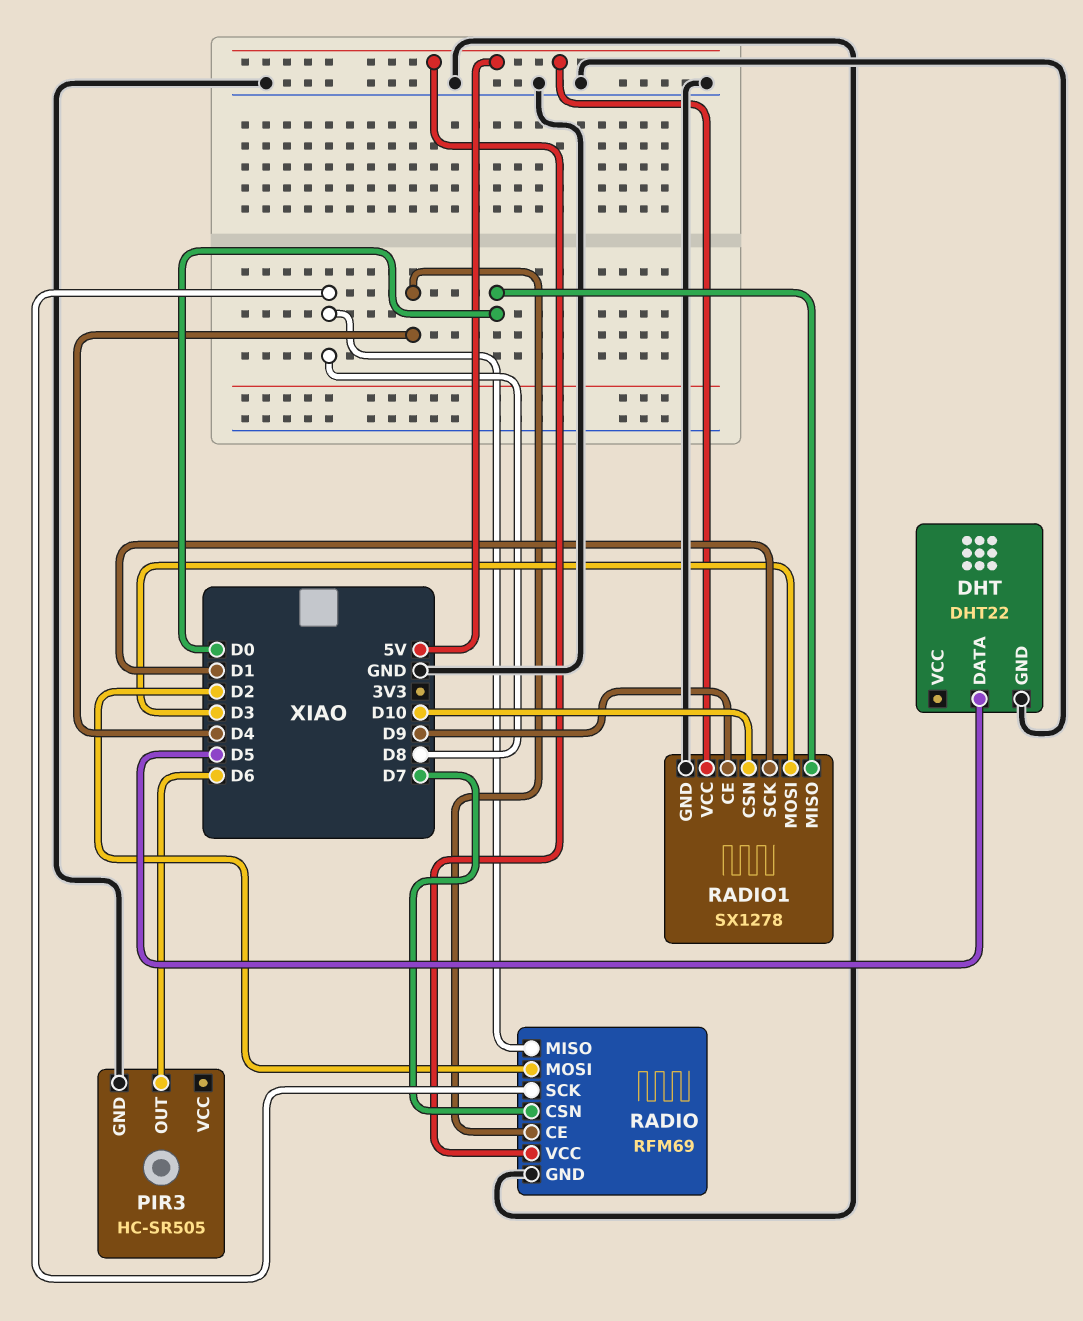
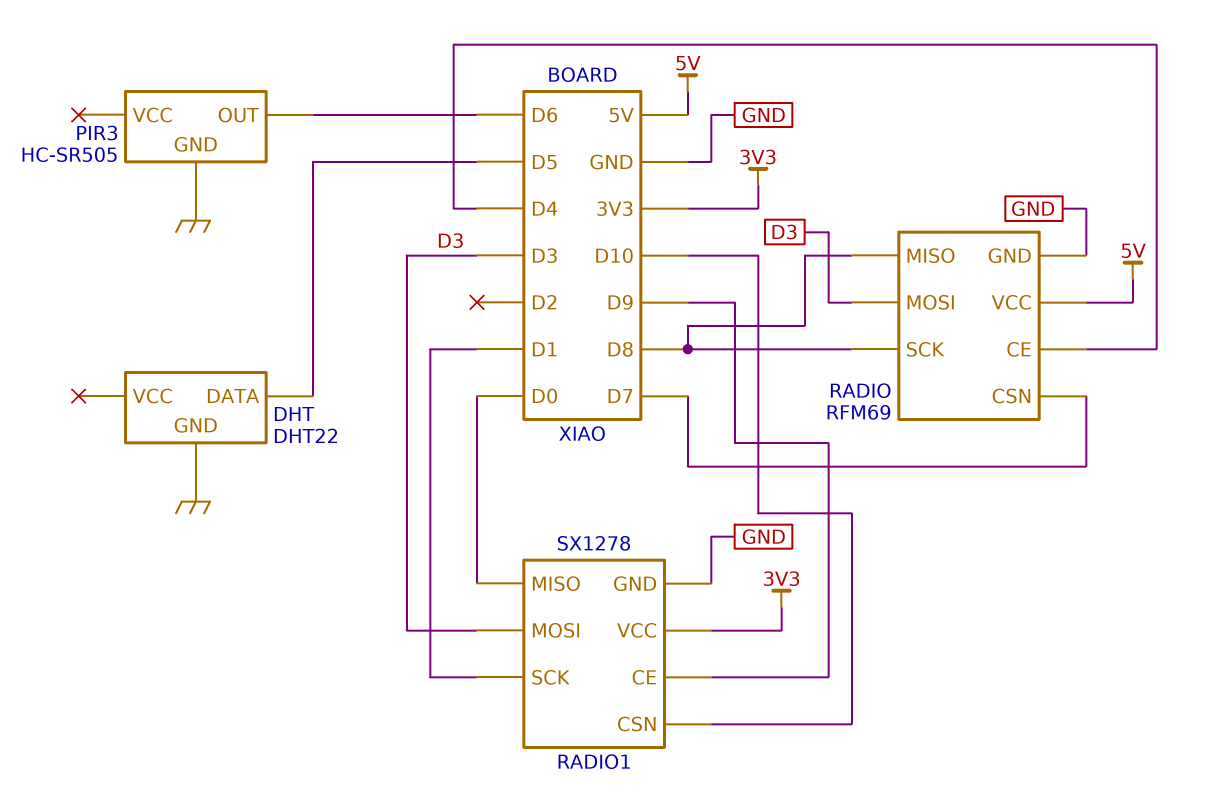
RADIO pin MOSI: D2 -> D3
RADIO1 pin VCC: 5V -> 3V3

